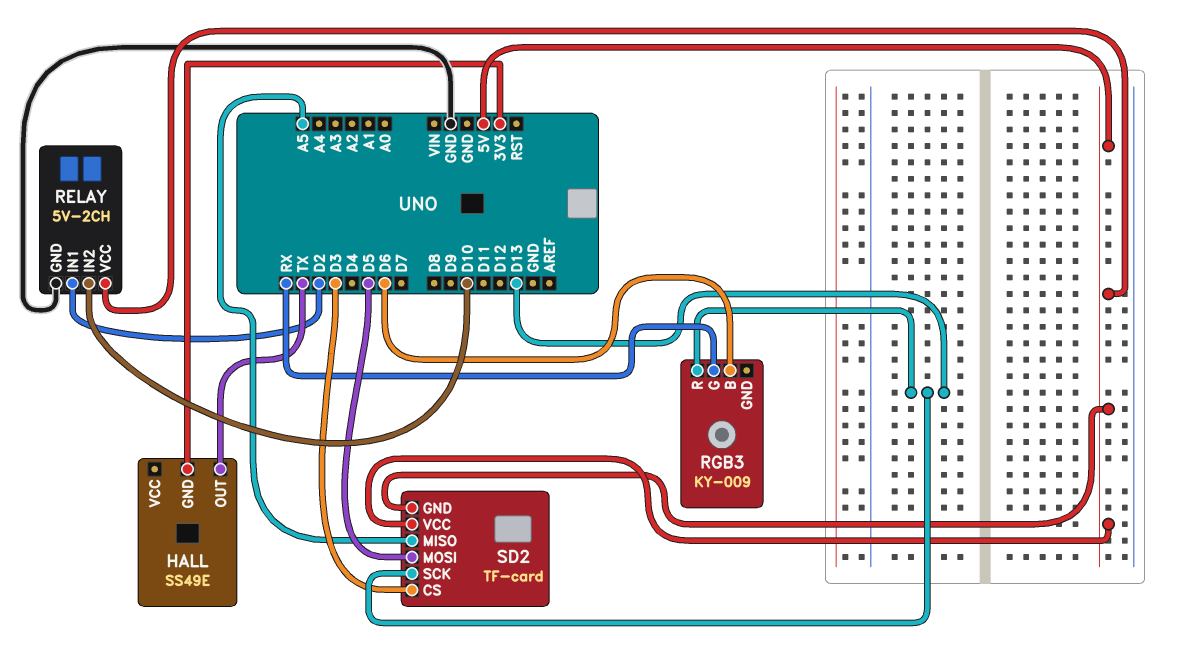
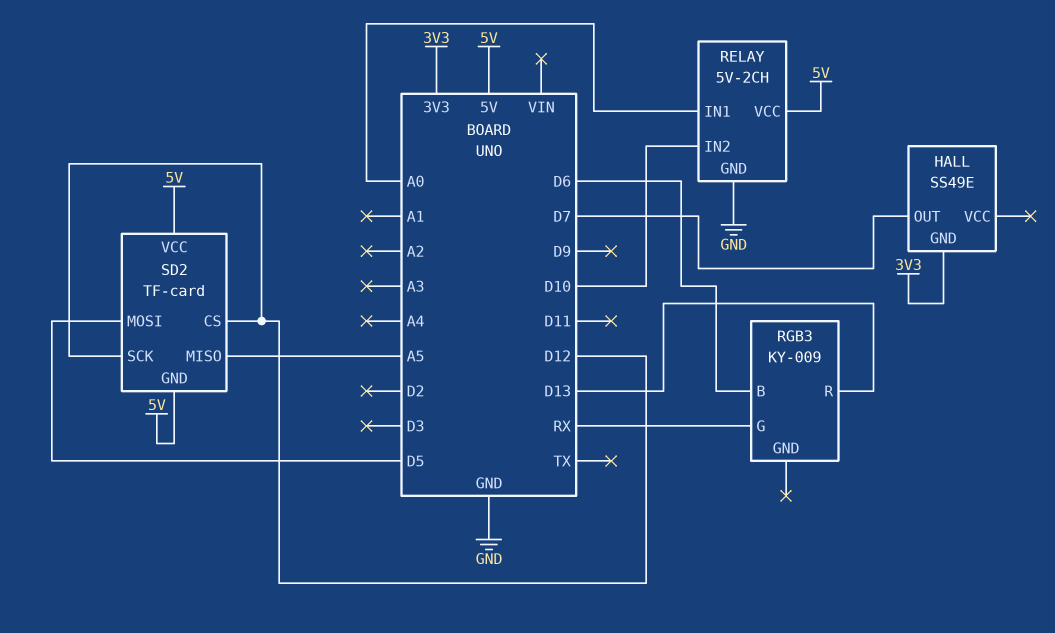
HALL pin OUT: TX -> D7
RELAY pin IN1: D2 -> A0
SD2 pin CS: D3 -> D12
SD2 pin SCK: D13 -> D12

